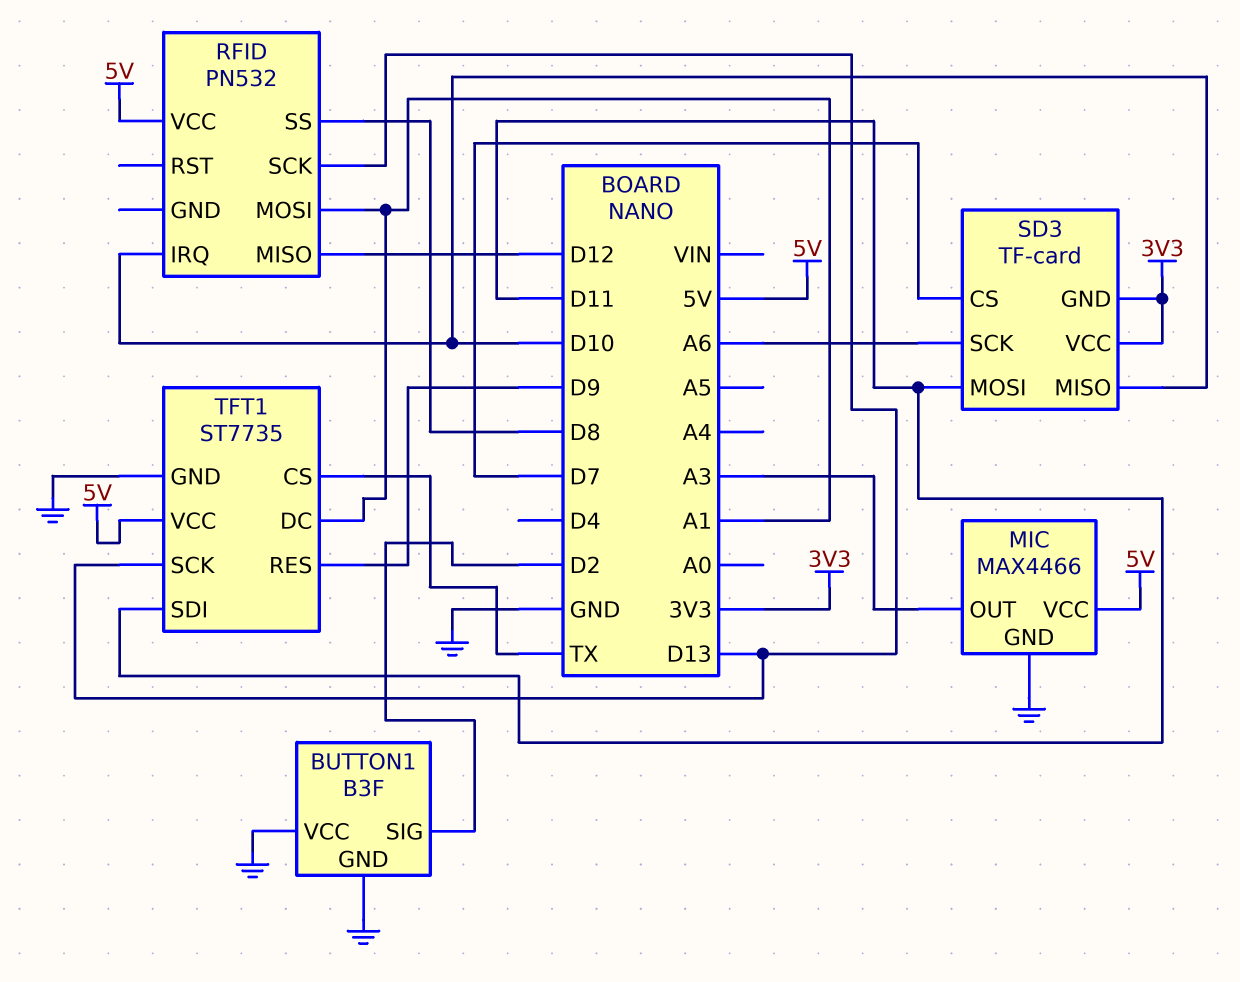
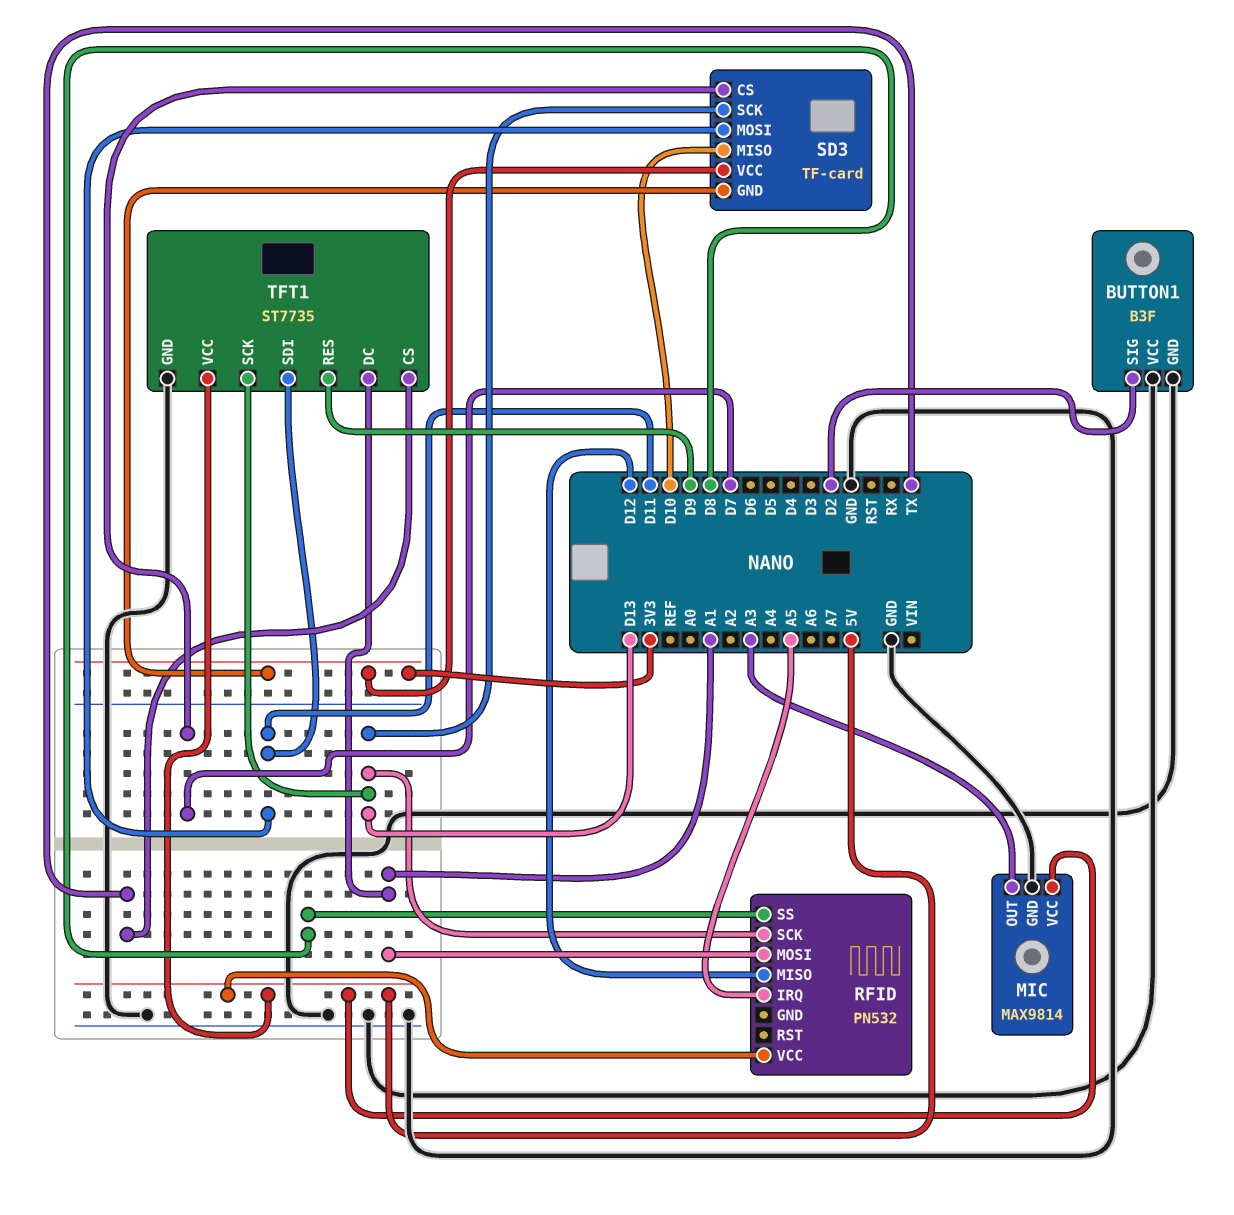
MIC: MAX4466 -> MAX9814
RFID pin IRQ: D10 -> A5
SD3 pin SCK: A6 -> D13

